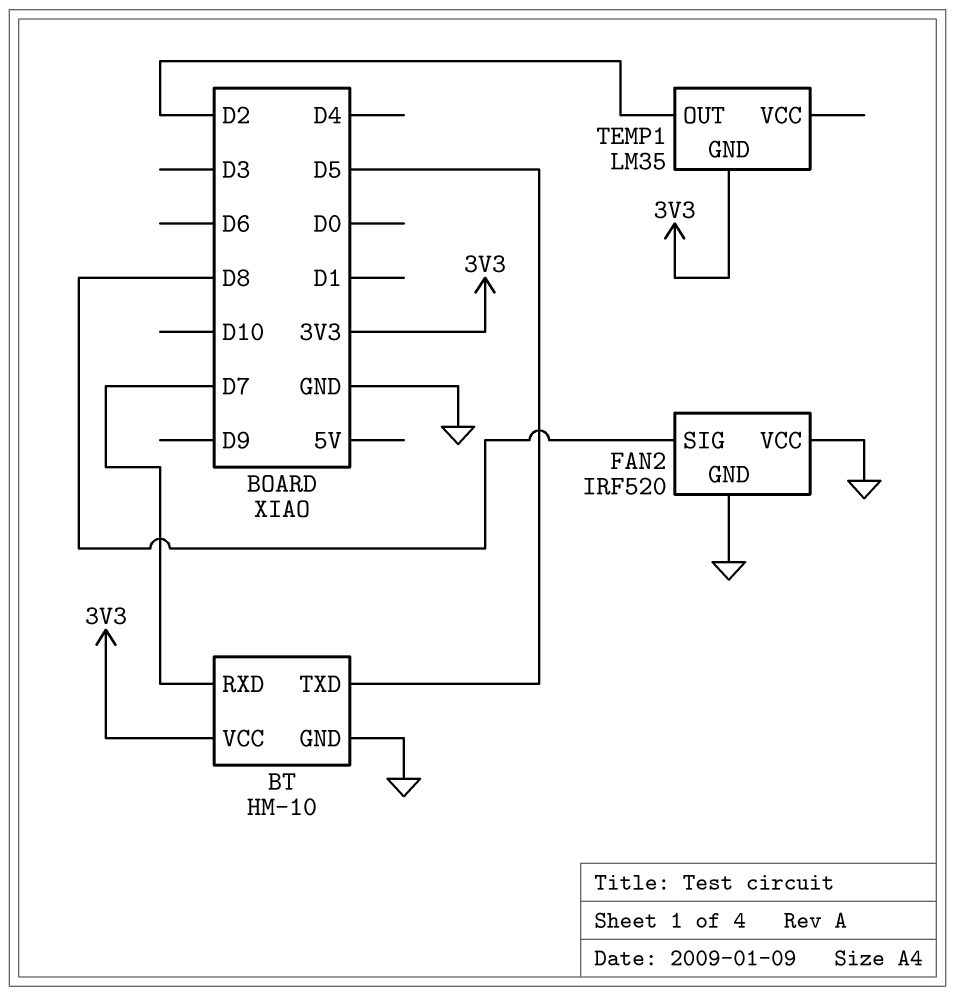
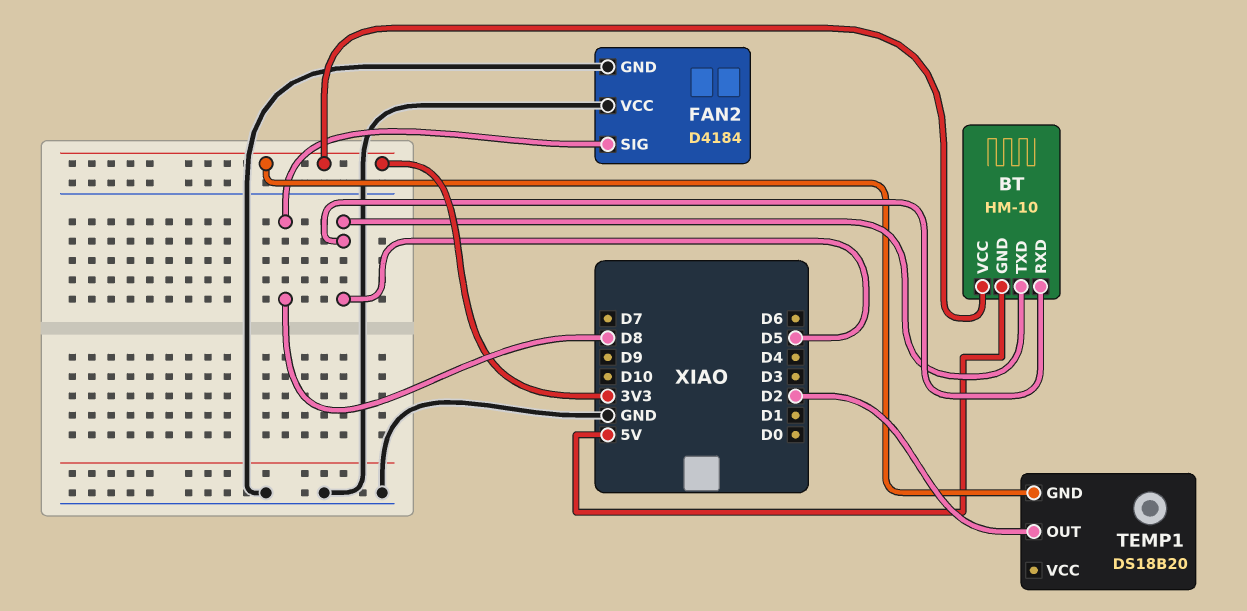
BT pin GND: GND -> 5V
BT pin RXD: D7 -> D5
FAN2: IRF520 -> D4184
TEMP1: LM35 -> DS18B20

